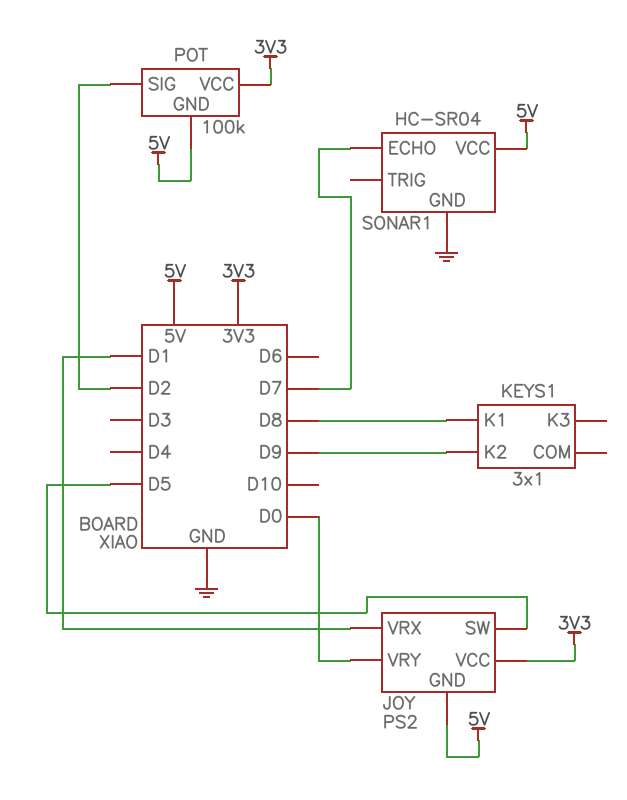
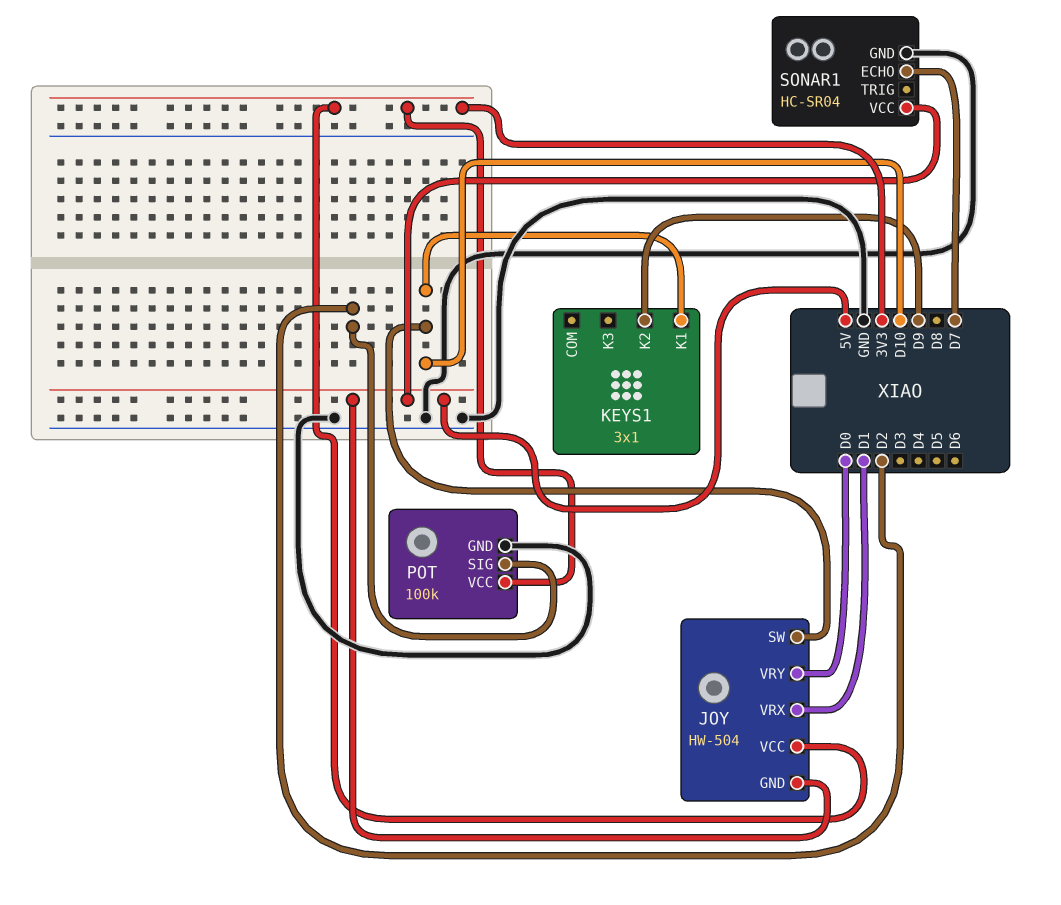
JOY: PS2 -> HW-504
JOY pin SW: D5 -> D10
KEYS1 pin K1: D8 -> D10
POT pin GND: 5V -> GND

